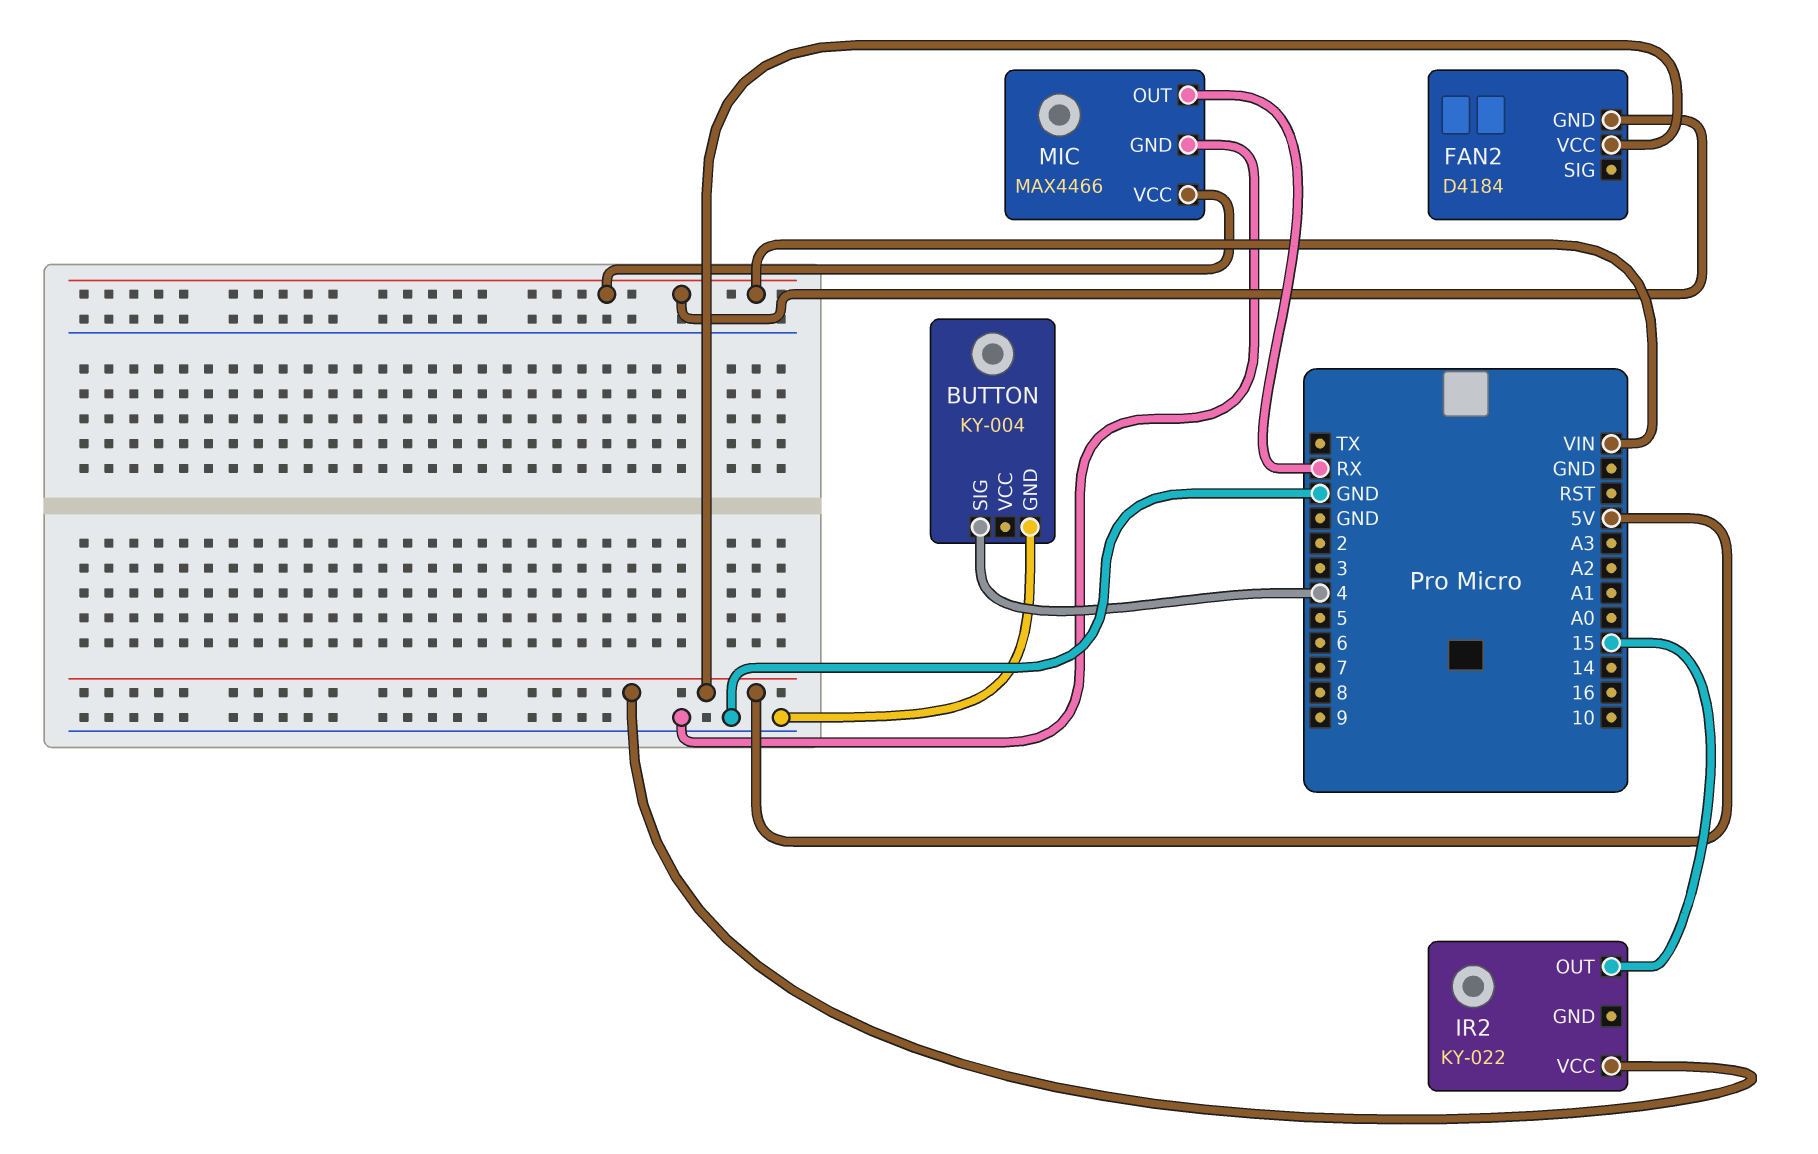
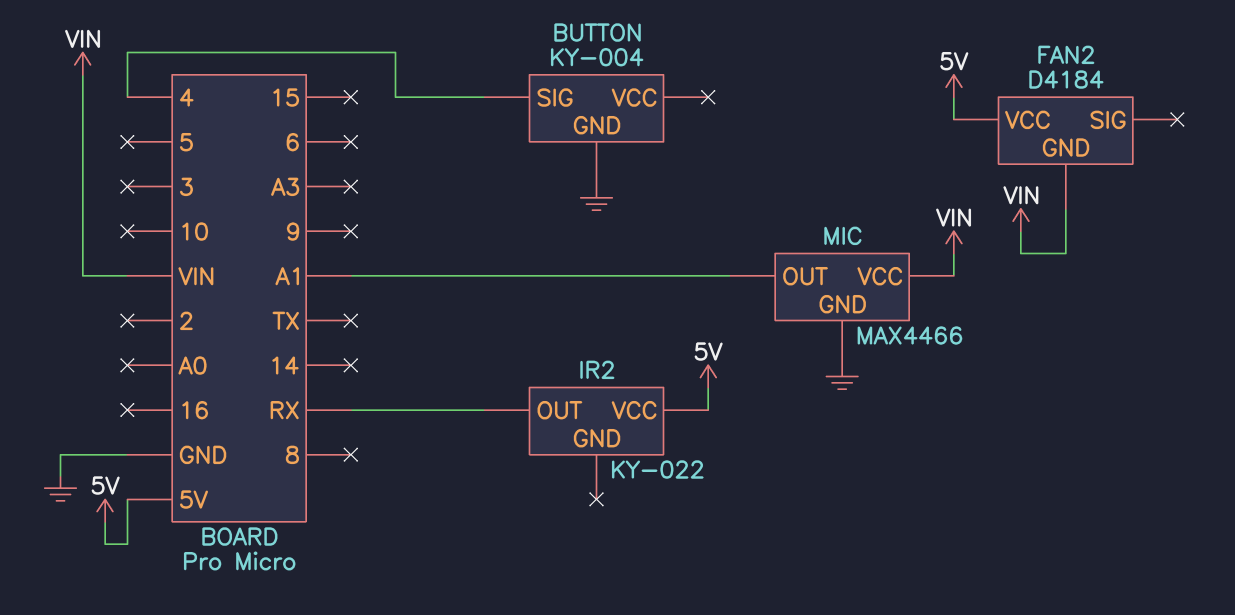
IR2 pin OUT: 15 -> RX
MIC pin OUT: RX -> A1

